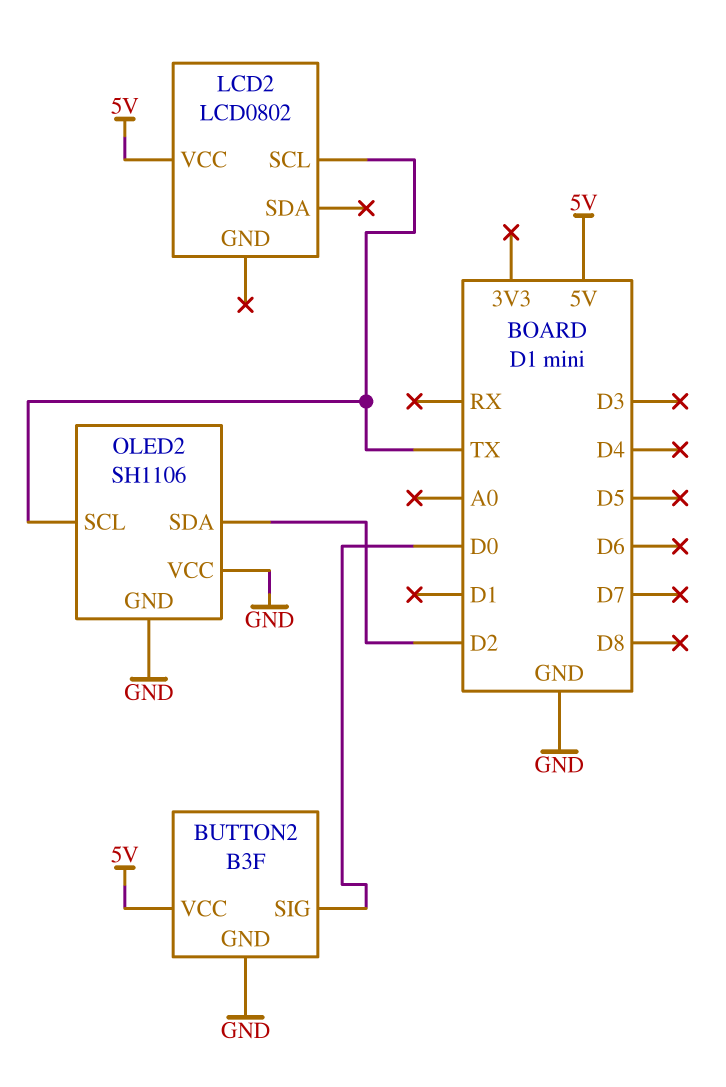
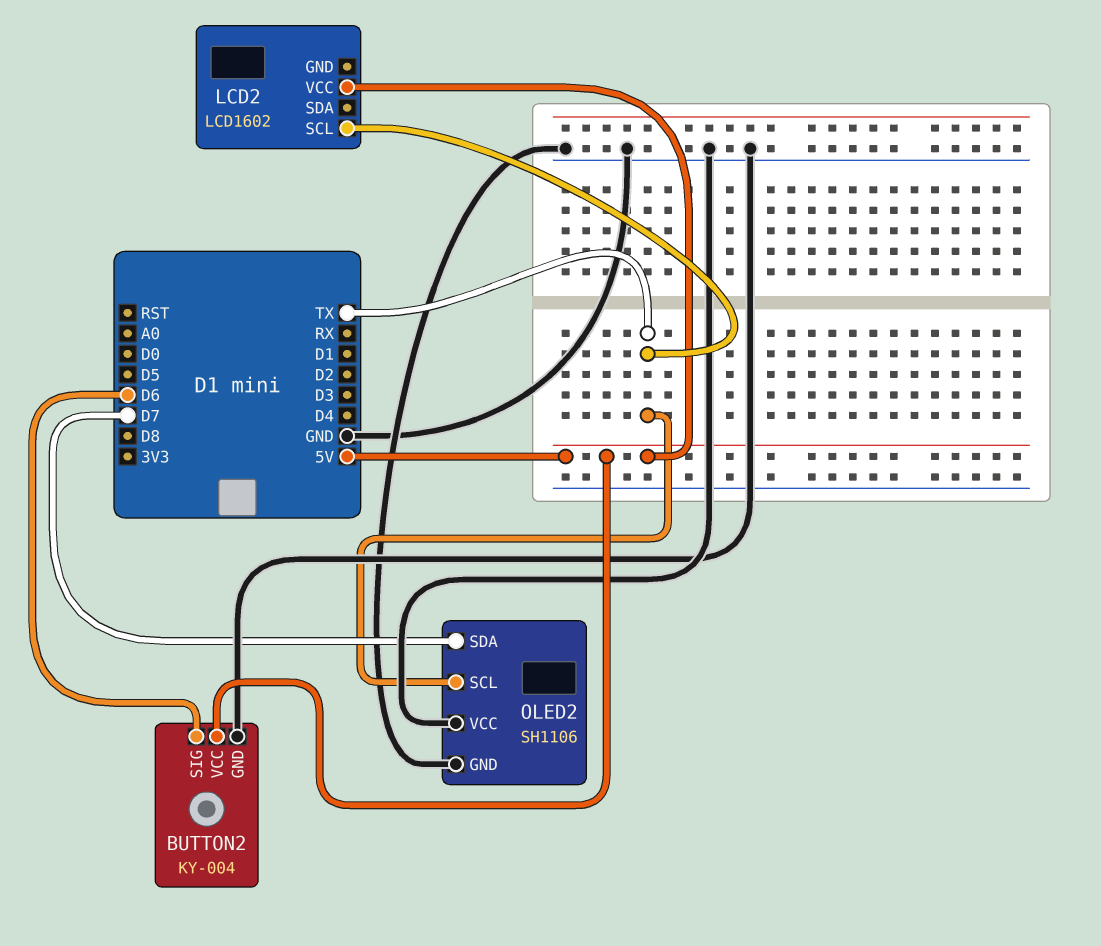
BUTTON2: B3F -> KY-004
BUTTON2 pin SIG: D0 -> D6
LCD2: LCD0802 -> LCD1602
OLED2 pin SDA: D2 -> D7

